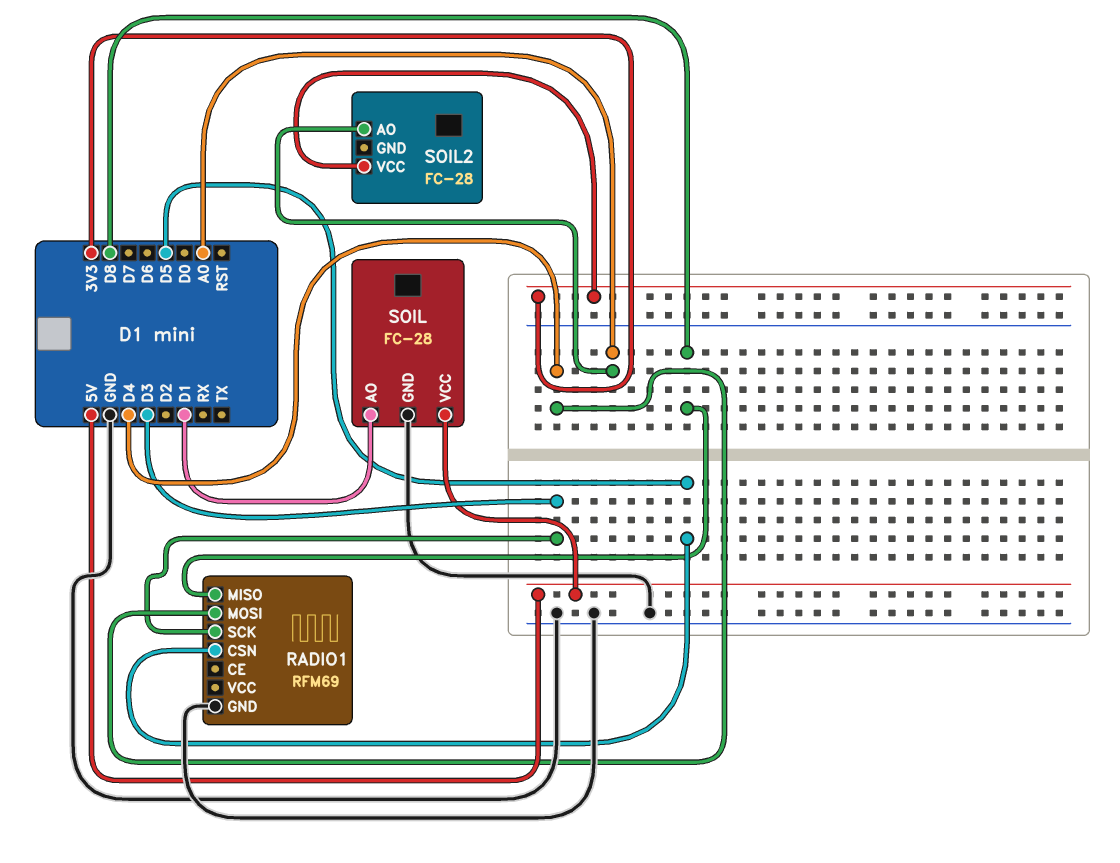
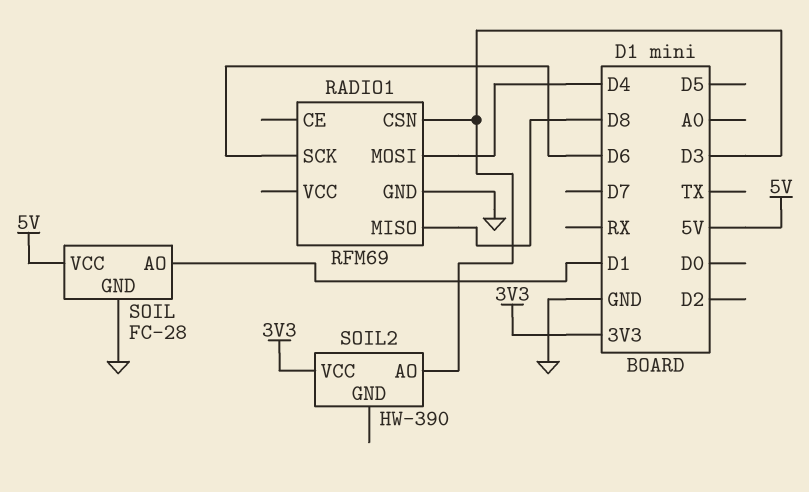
RADIO1 pin CSN: D5 -> D3
RADIO1 pin SCK: D3 -> D6
SOIL2: FC-28 -> HW-390
SOIL2 pin AO: A0 -> D3

